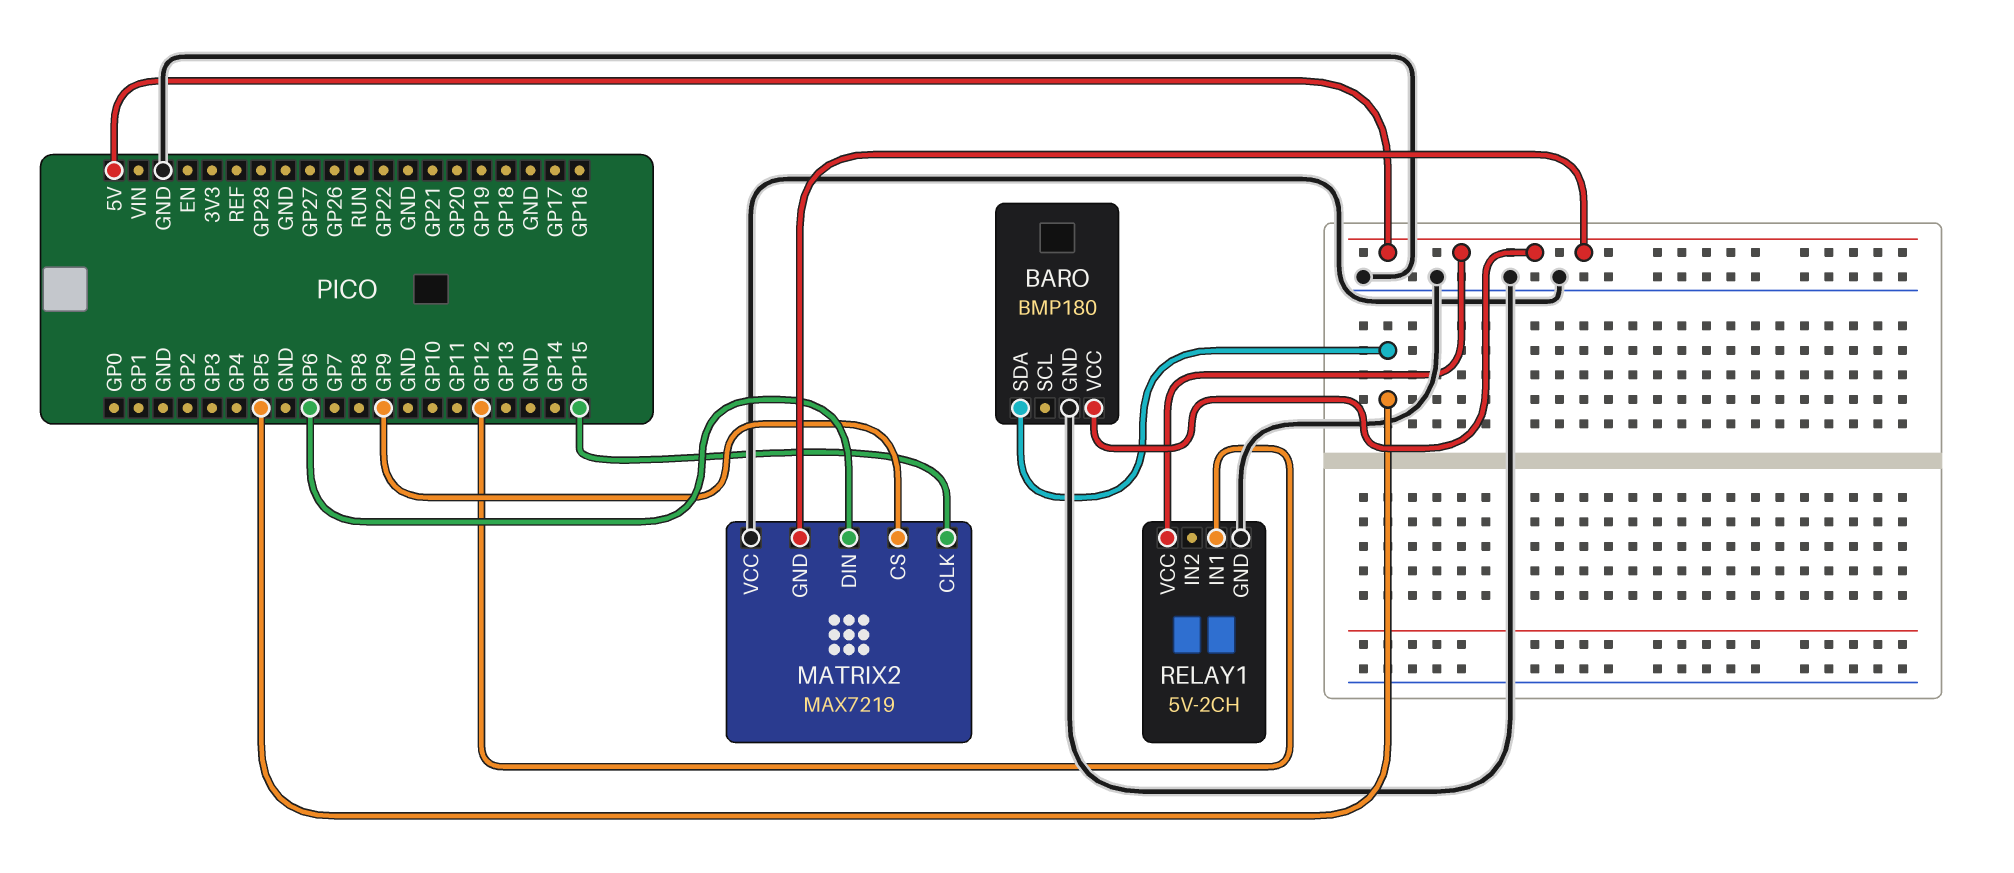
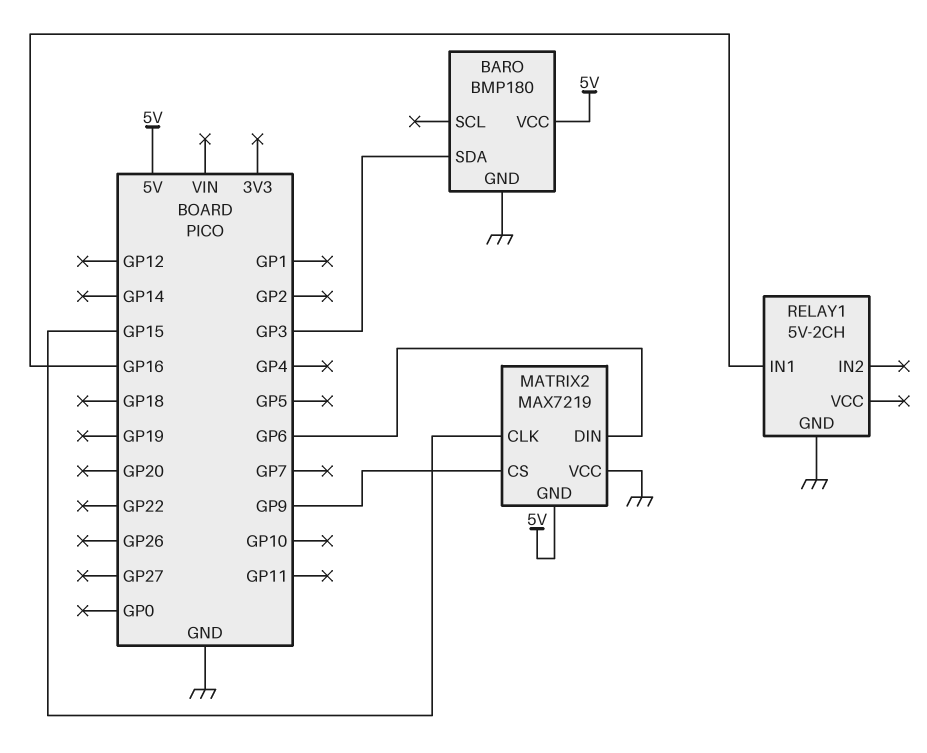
BARO pin SDA: GP5 -> GP3
RELAY1 pin IN1: GP12 -> GP16
RELAY1 pin VCC: 5V -> none

